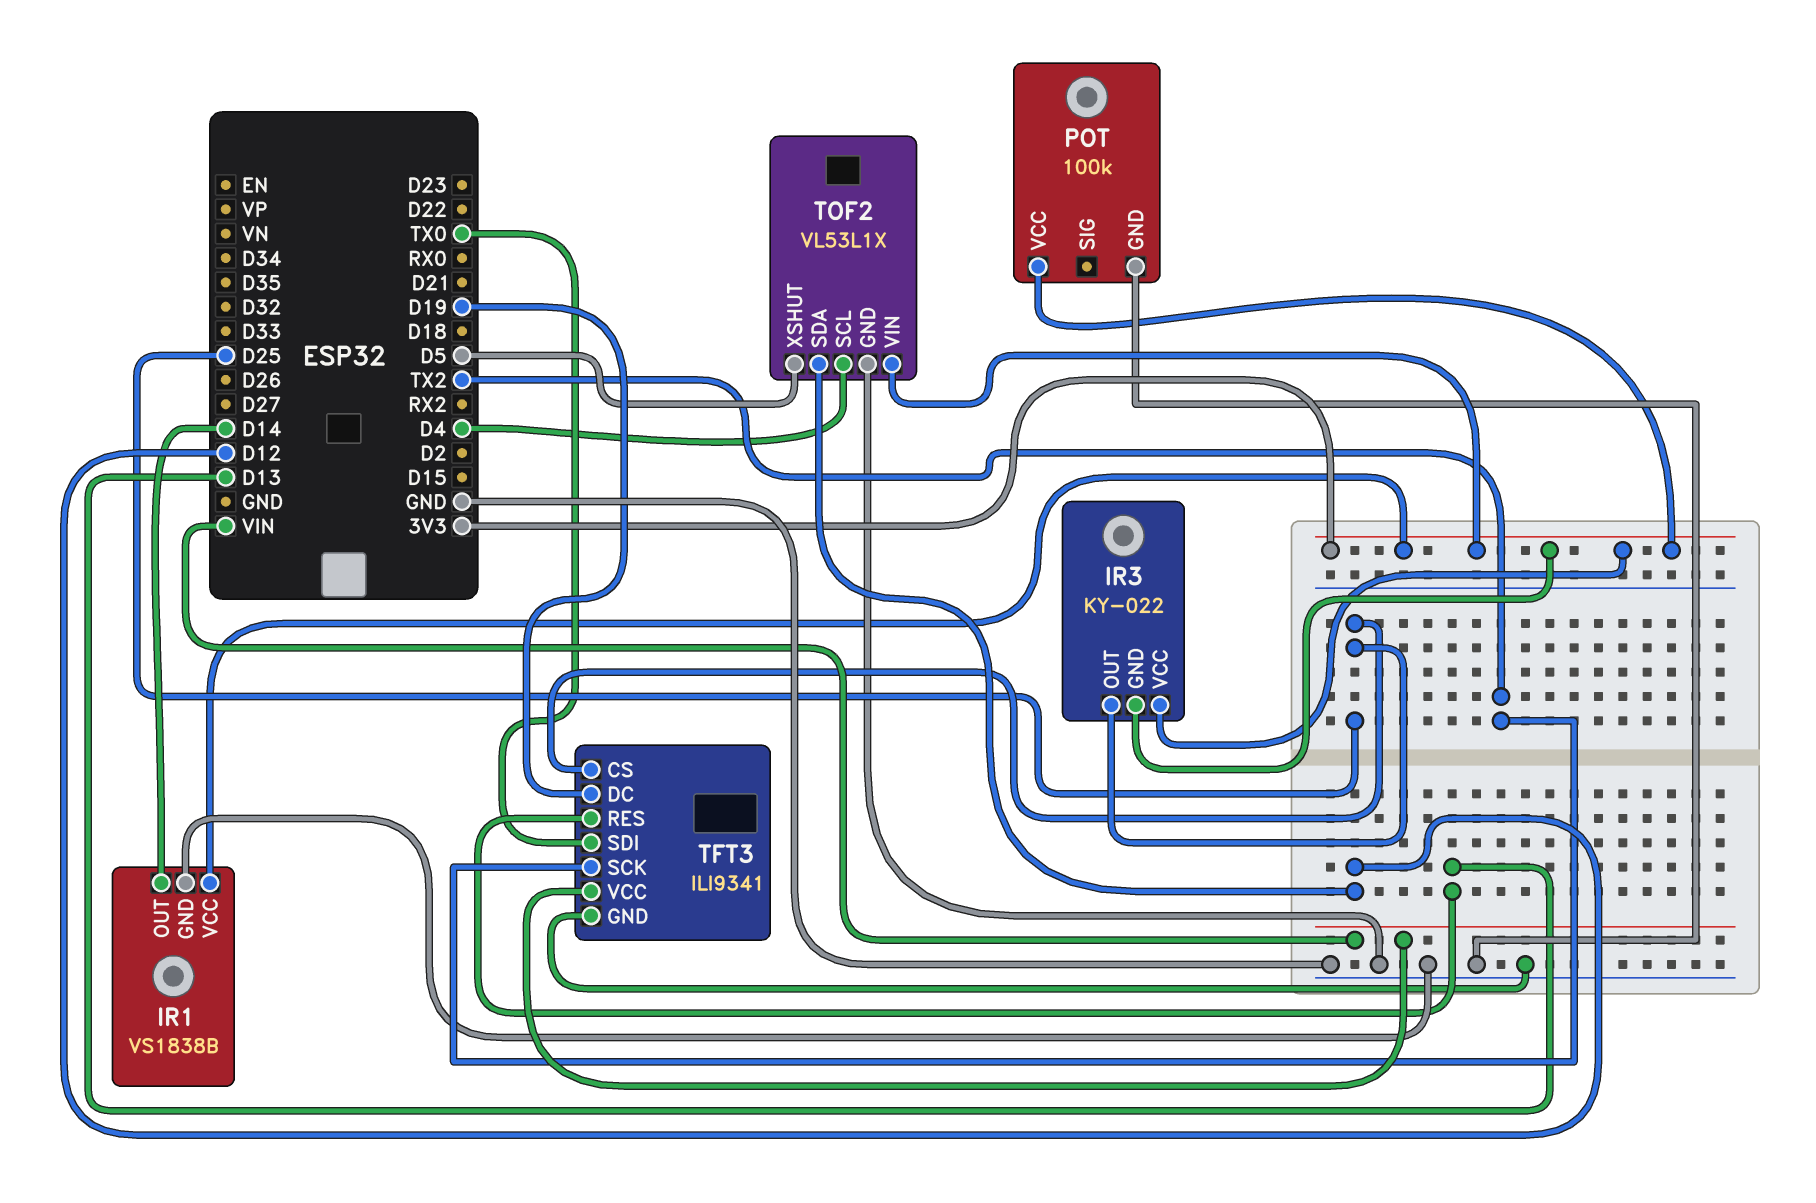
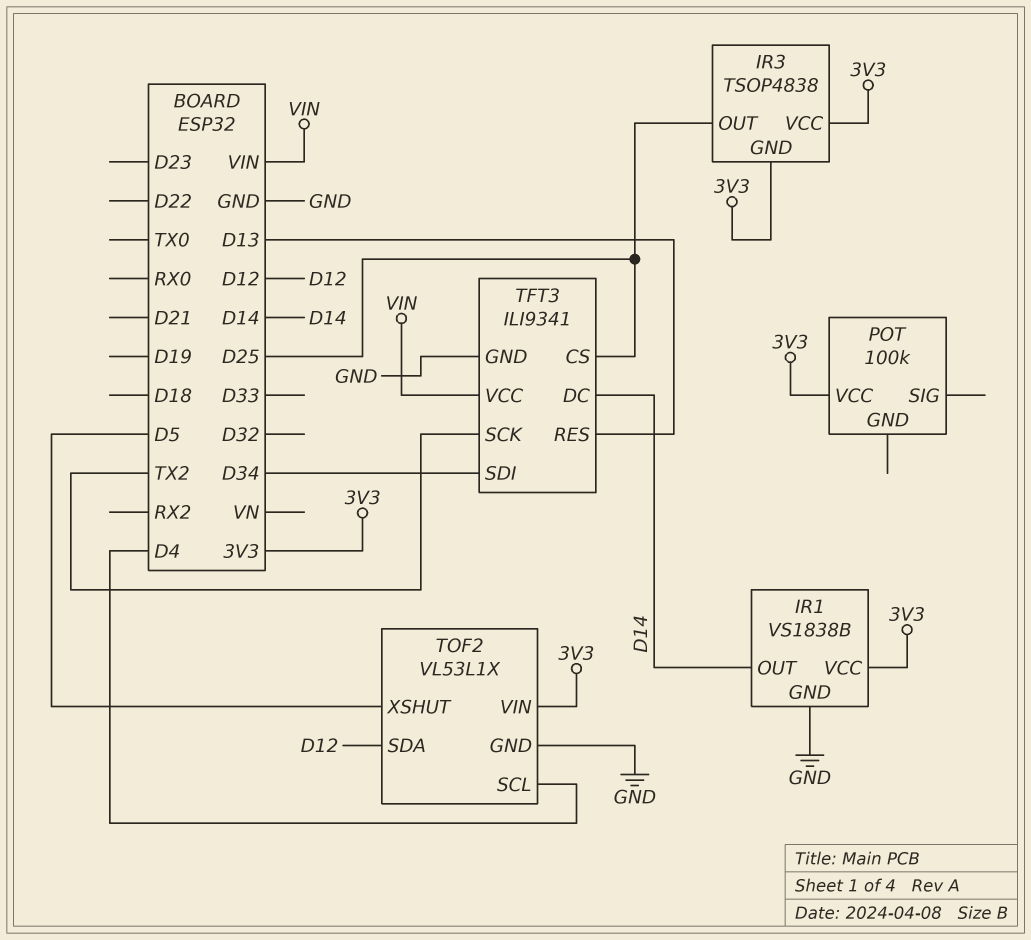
IR3: KY-022 -> TSOP4838
POT pin GND: GND -> none
TFT3 pin DC: D19 -> D14
TFT3 pin SDI: TX0 -> D34

